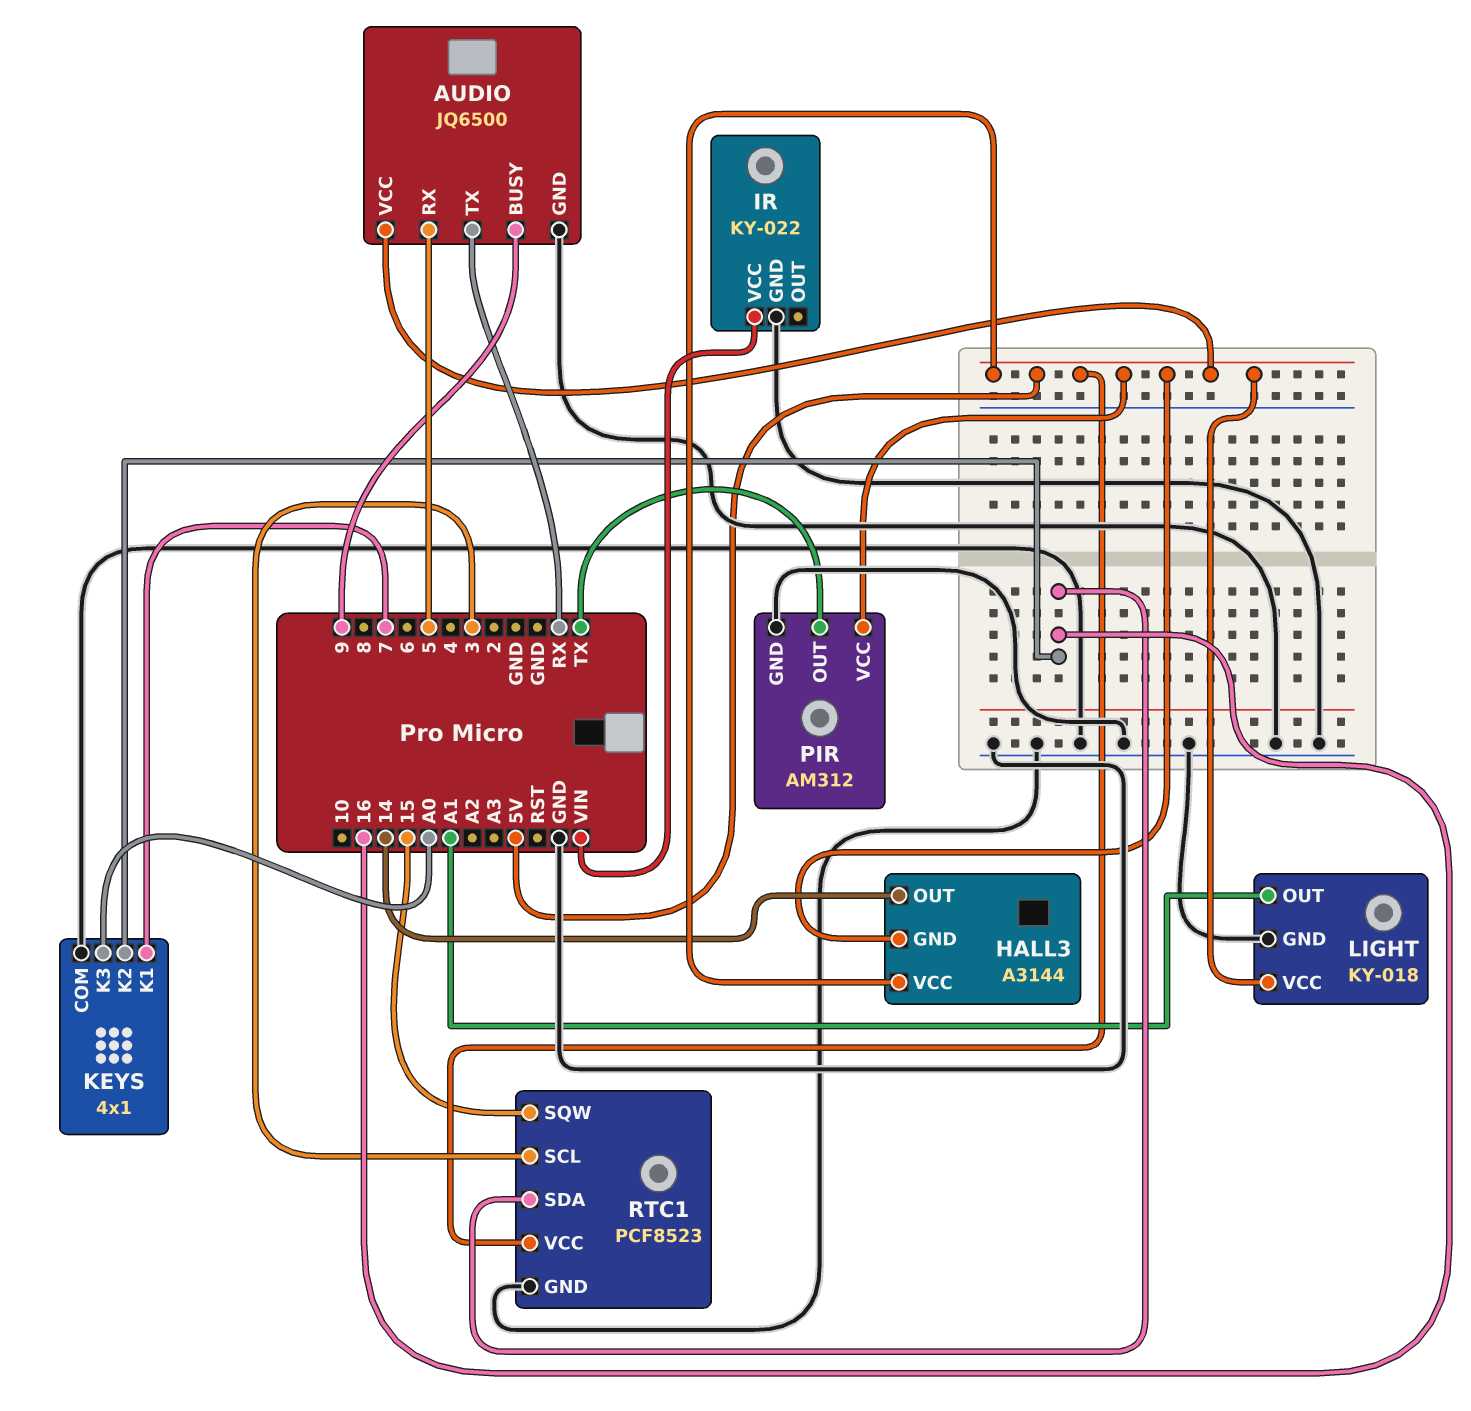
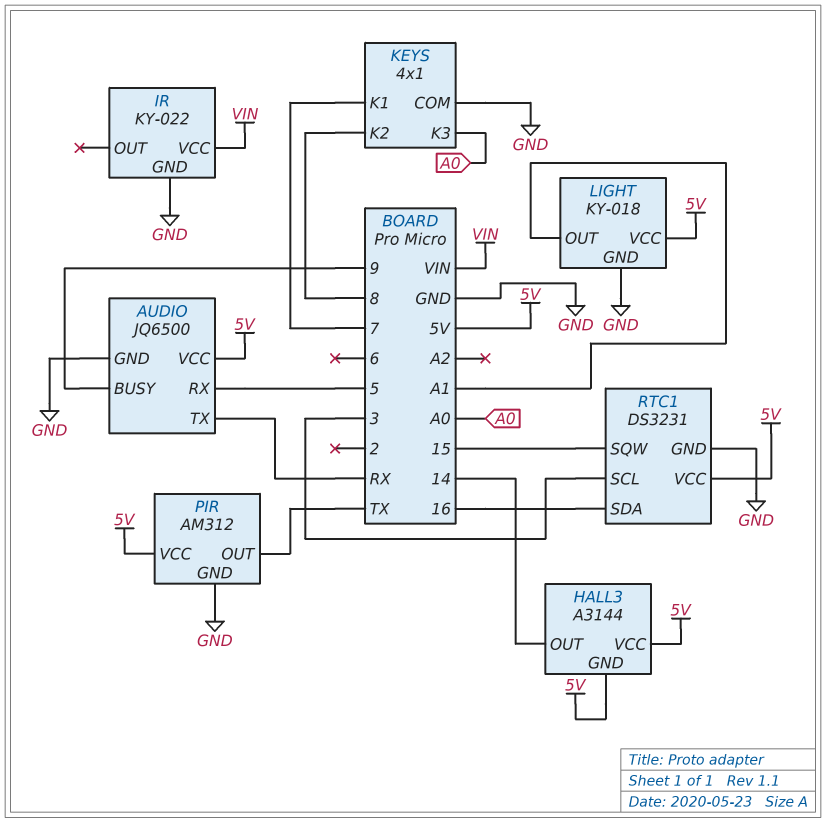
KEYS pin K2: 16 -> 8
RTC1: PCF8523 -> DS3231

